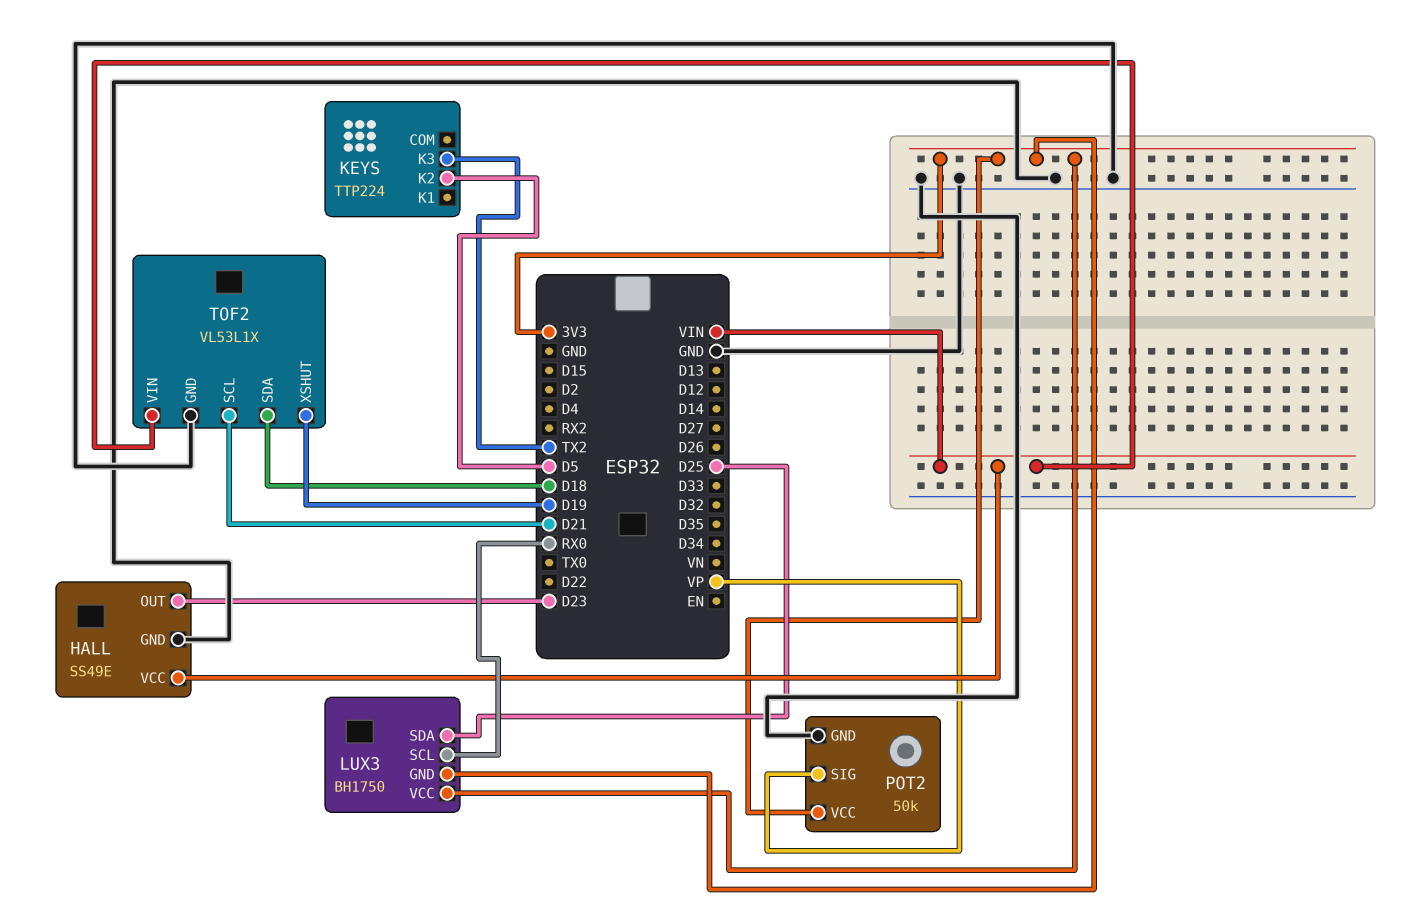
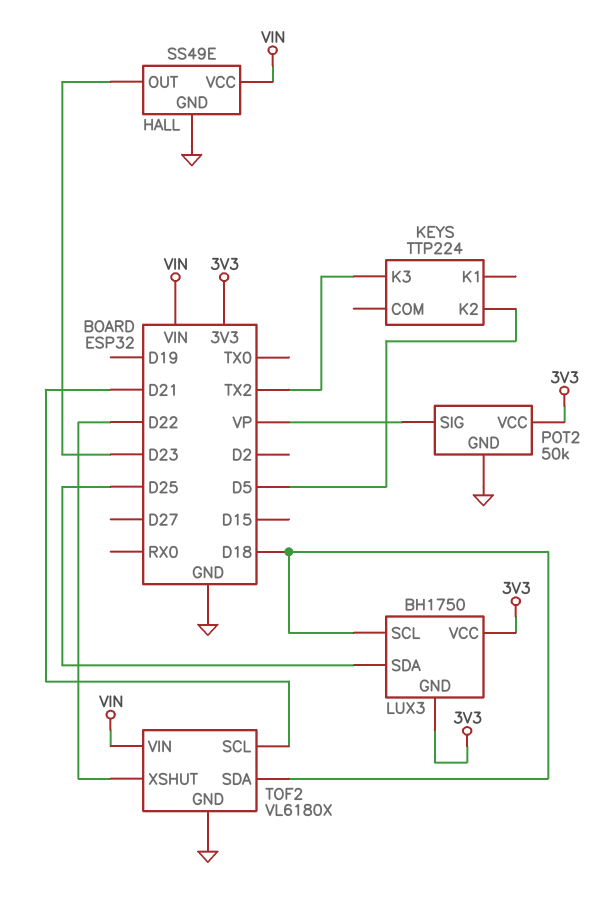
LUX3 pin SCL: RX0 -> D18
TOF2: VL53L1X -> VL6180X
TOF2 pin XSHUT: D19 -> D22

